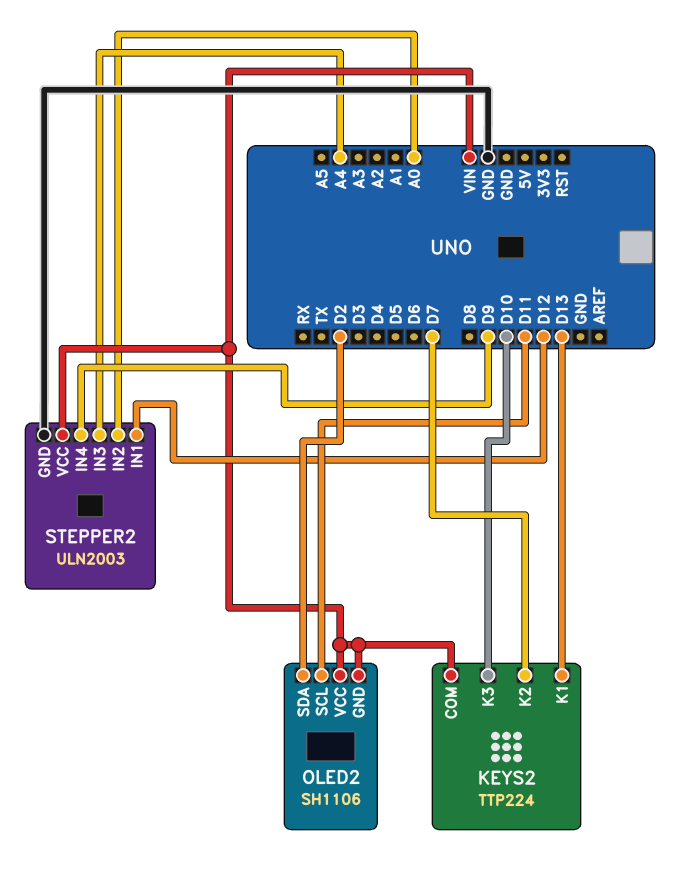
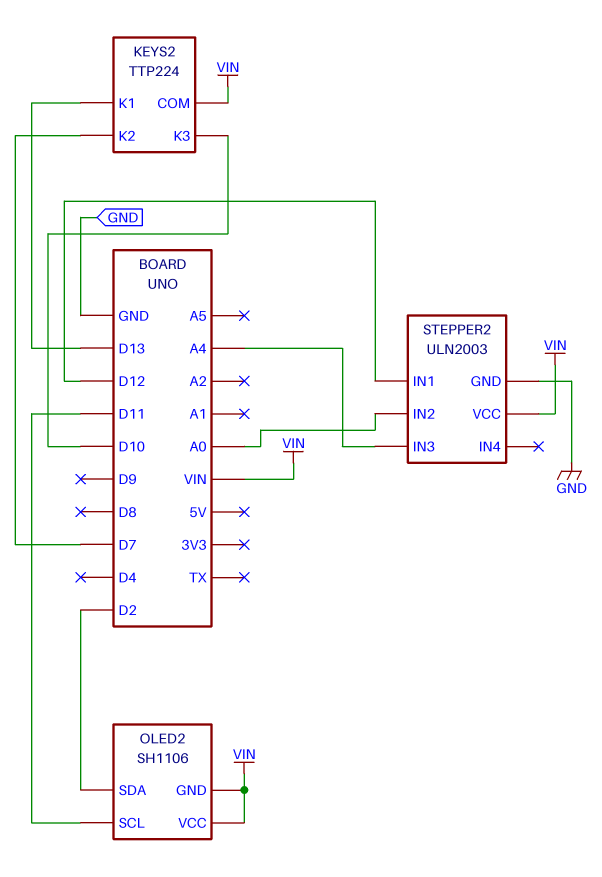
STEPPER2 pin IN4: D9 -> none

